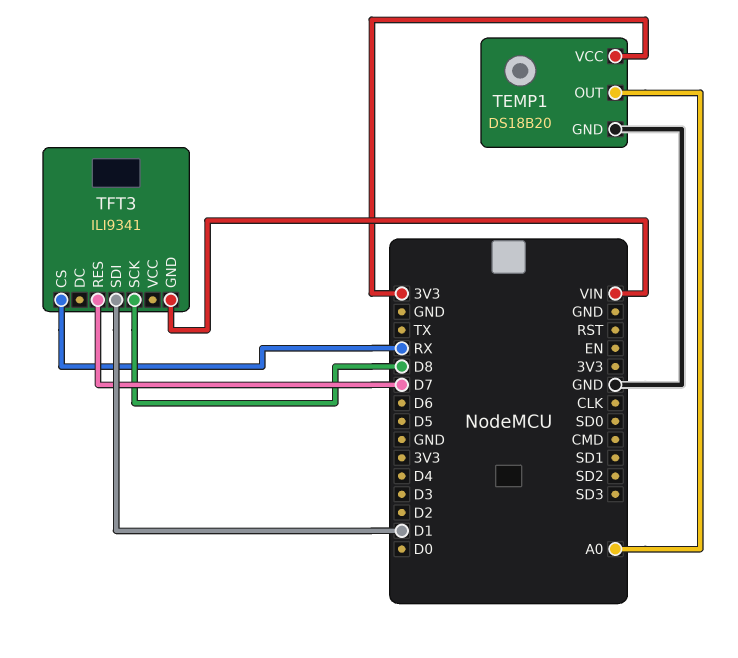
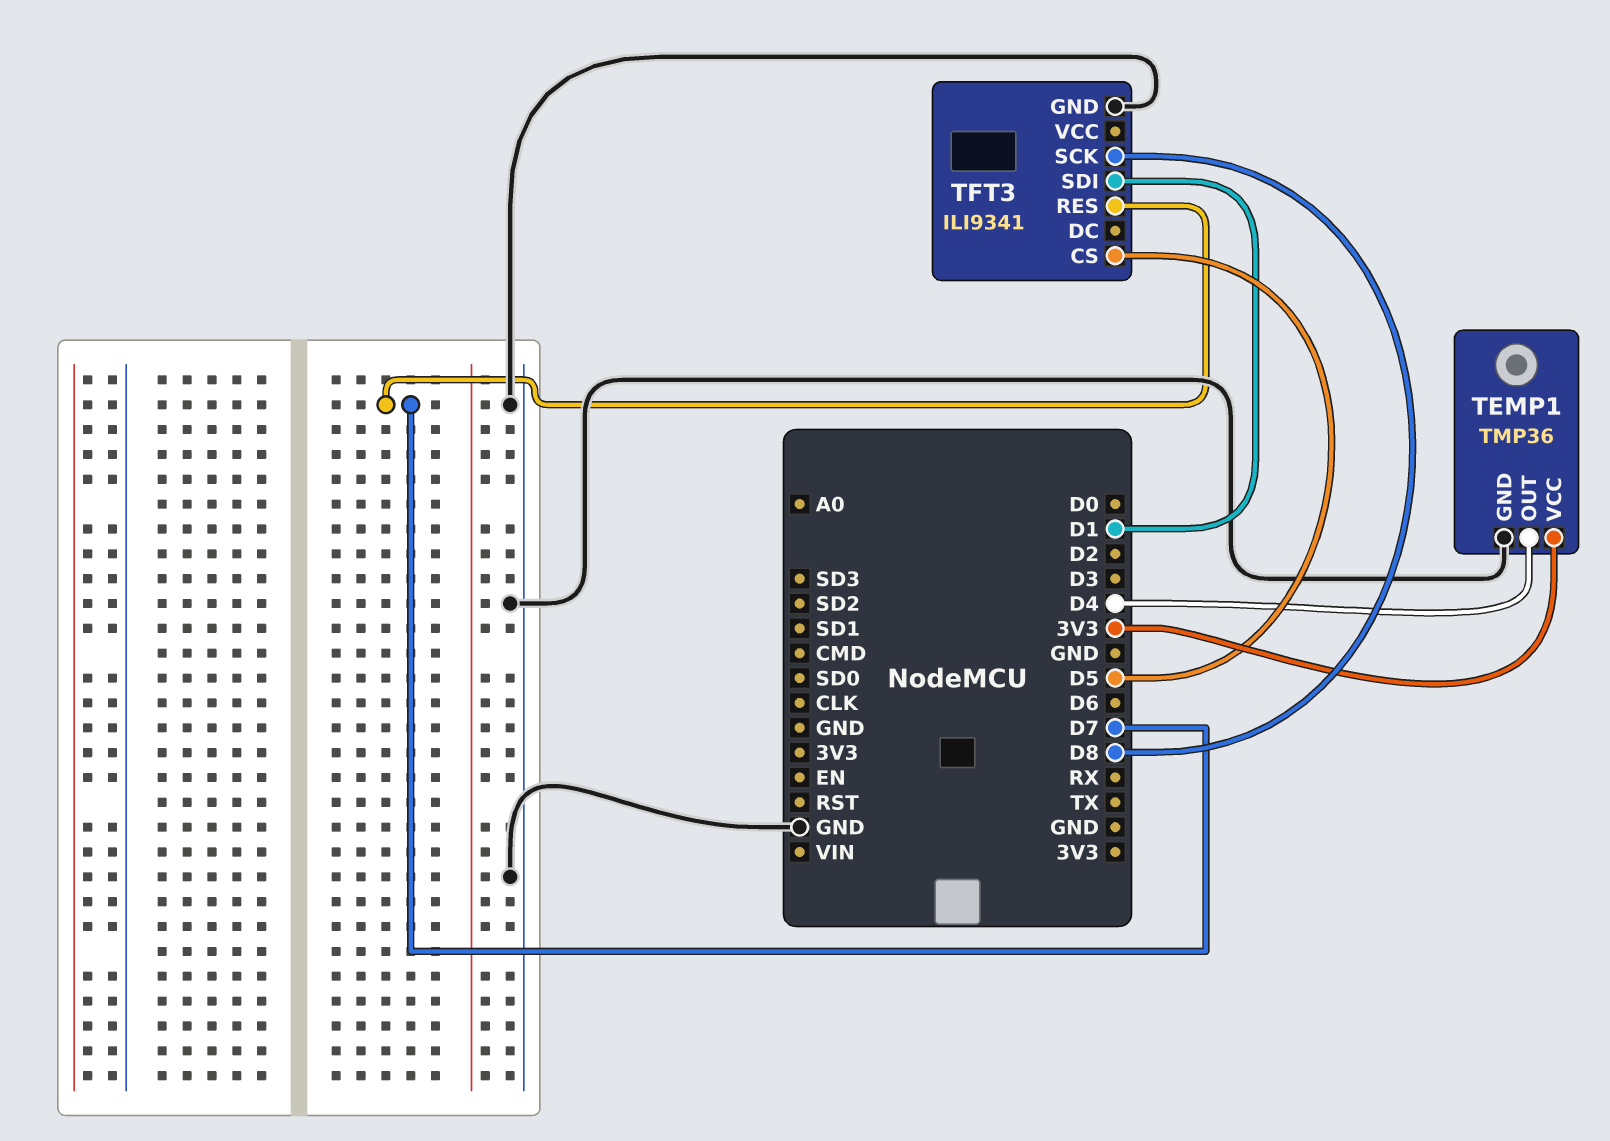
TEMP1: DS18B20 -> TMP36
TEMP1 pin OUT: A0 -> D4
TFT3 pin CS: RX -> D5
TFT3 pin GND: VIN -> GND

